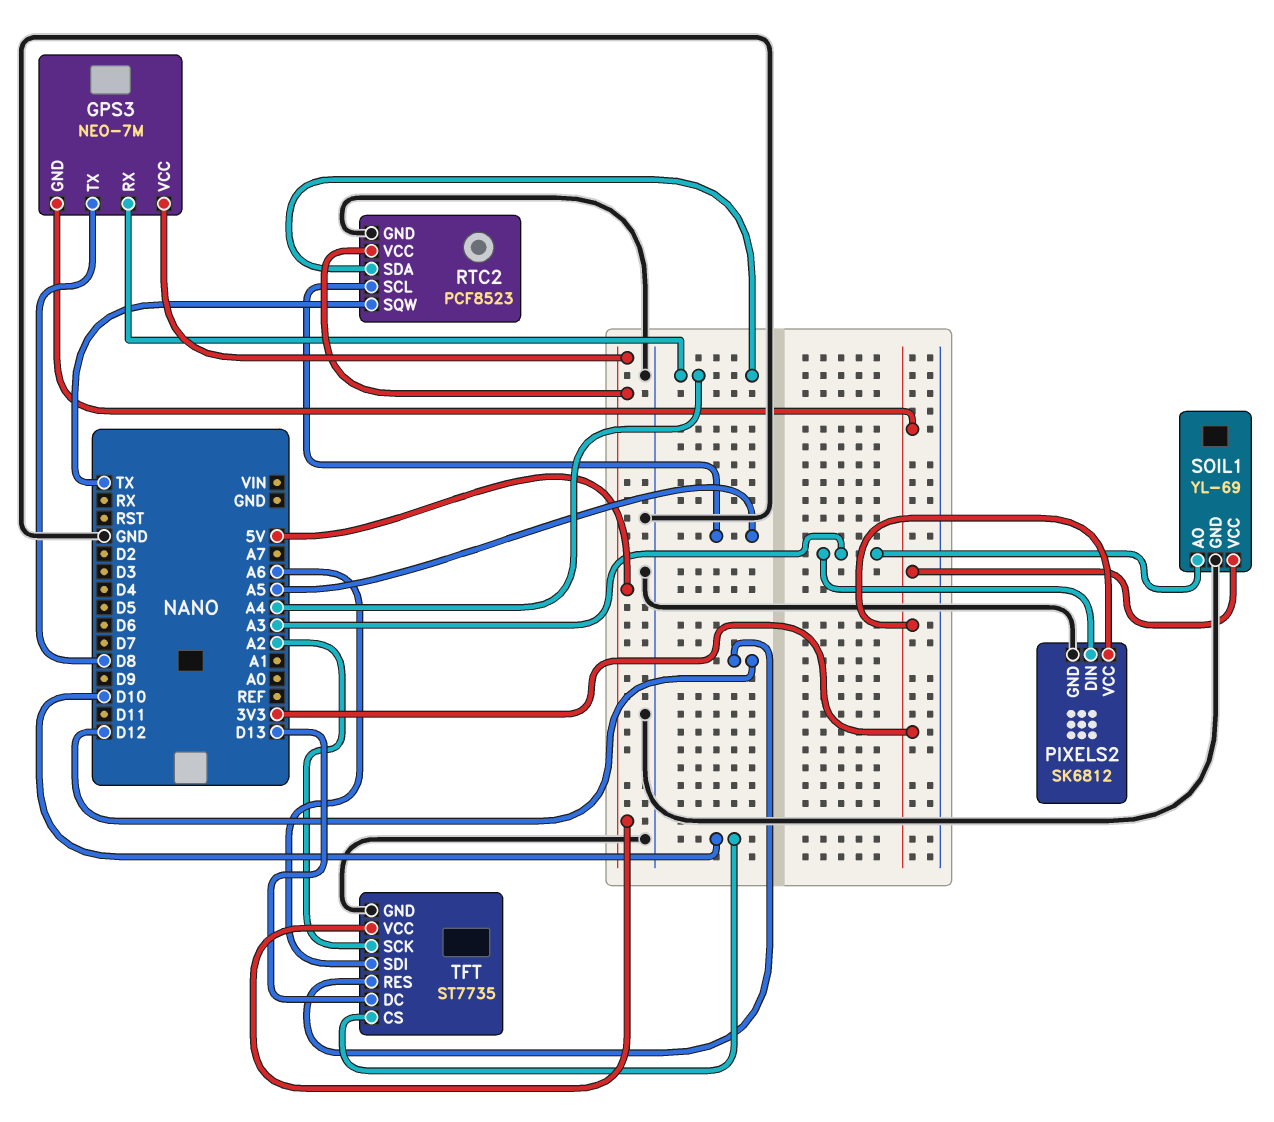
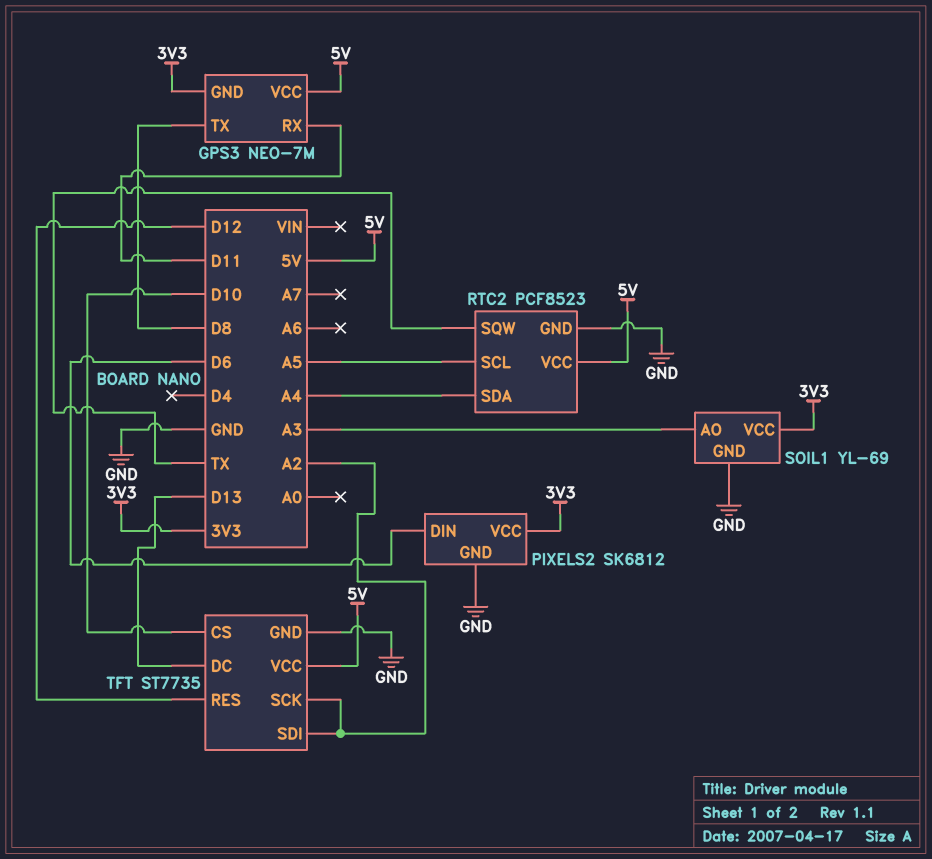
GPS3 pin RX: A4 -> D11
PIXELS2 pin DIN: A3 -> D6
TFT pin SDI: A6 -> A2

